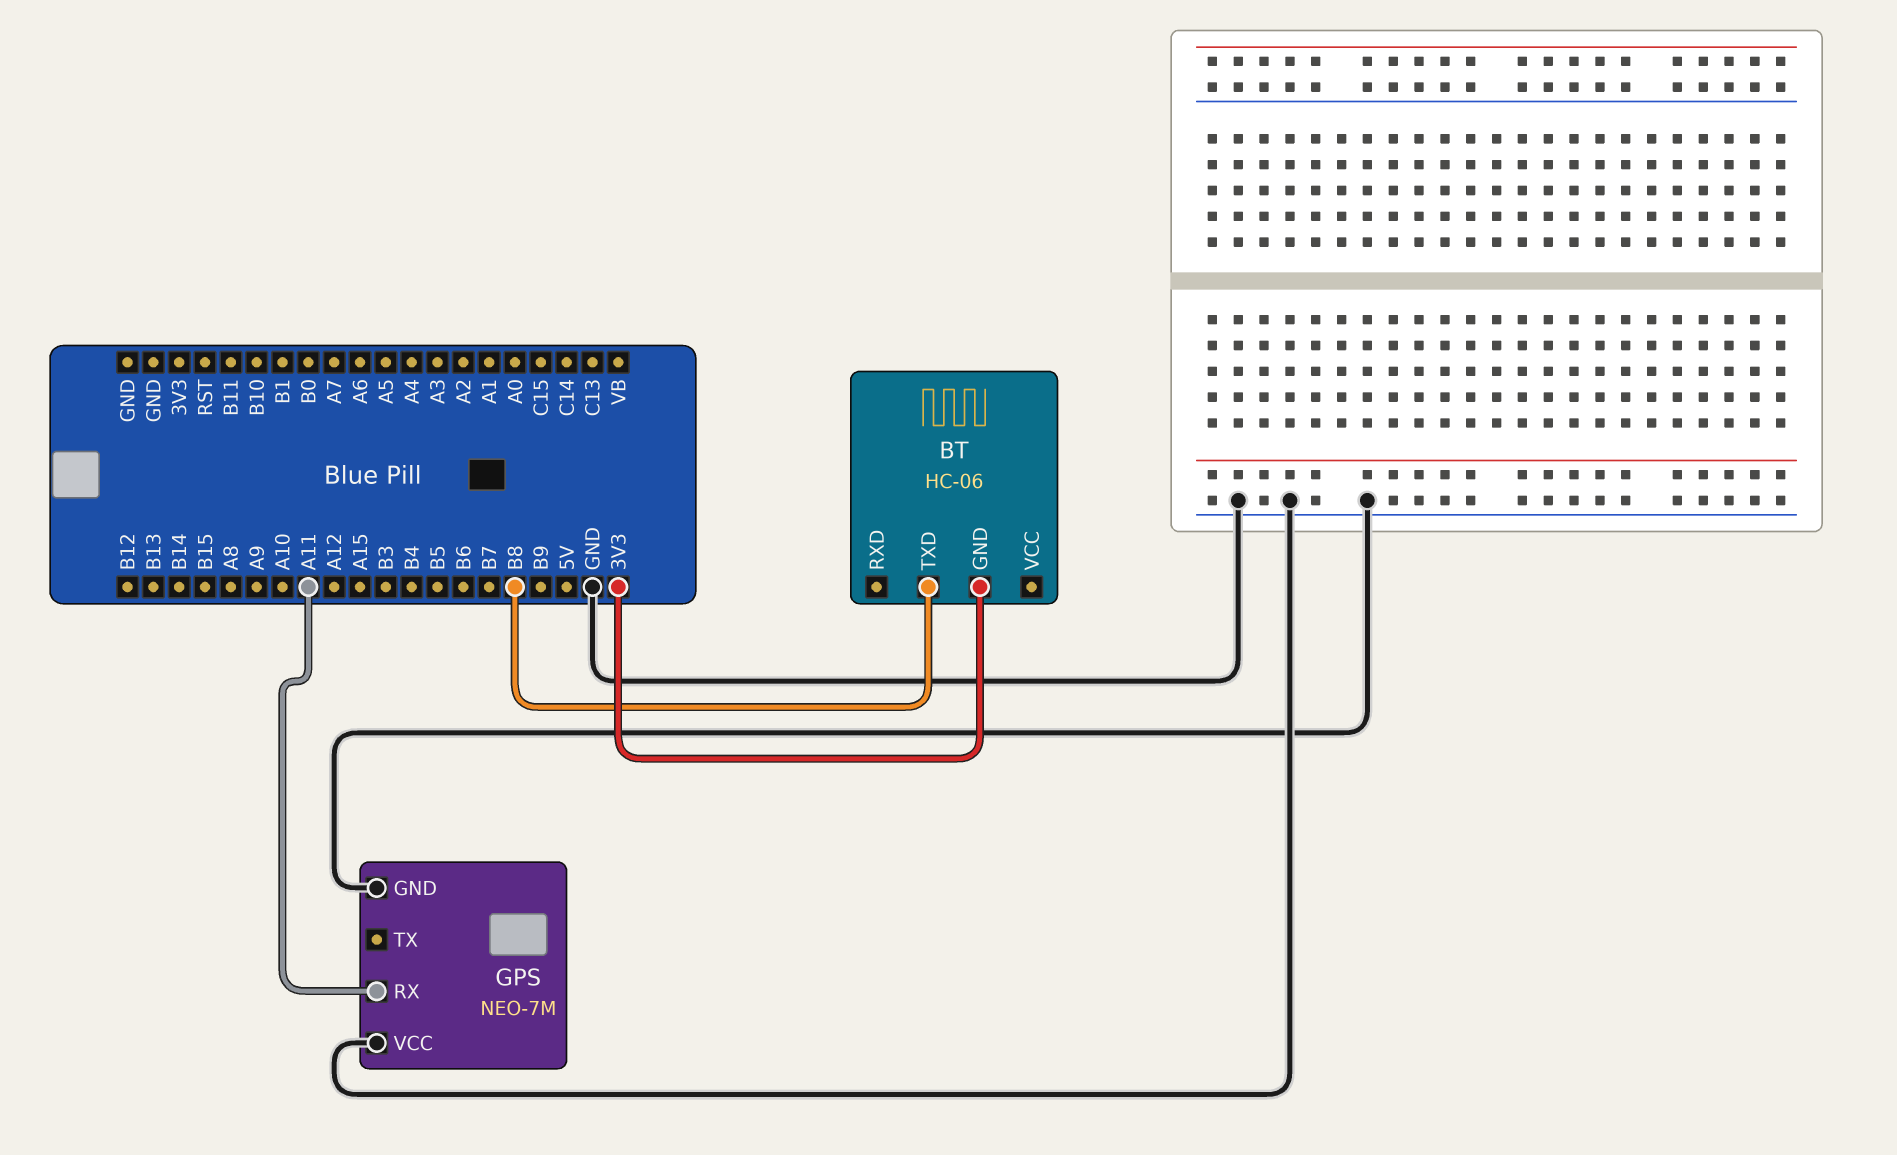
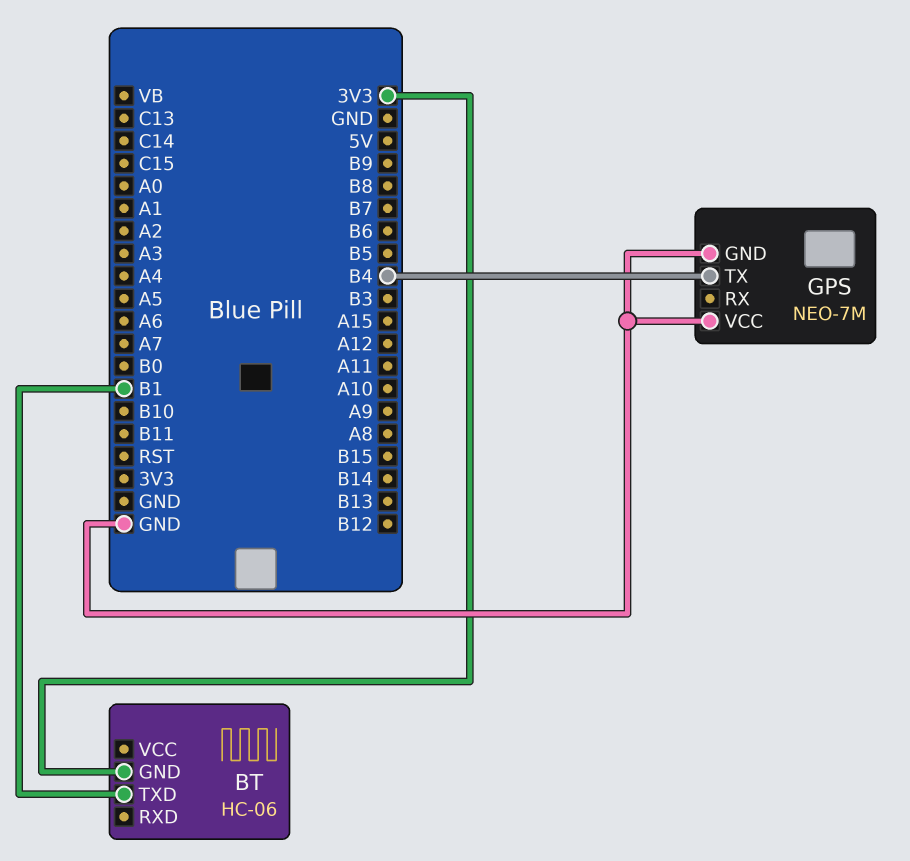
BT pin TXD: B8 -> B1
GPS pin RX: A11 -> none
GPS pin TX: none -> B4

